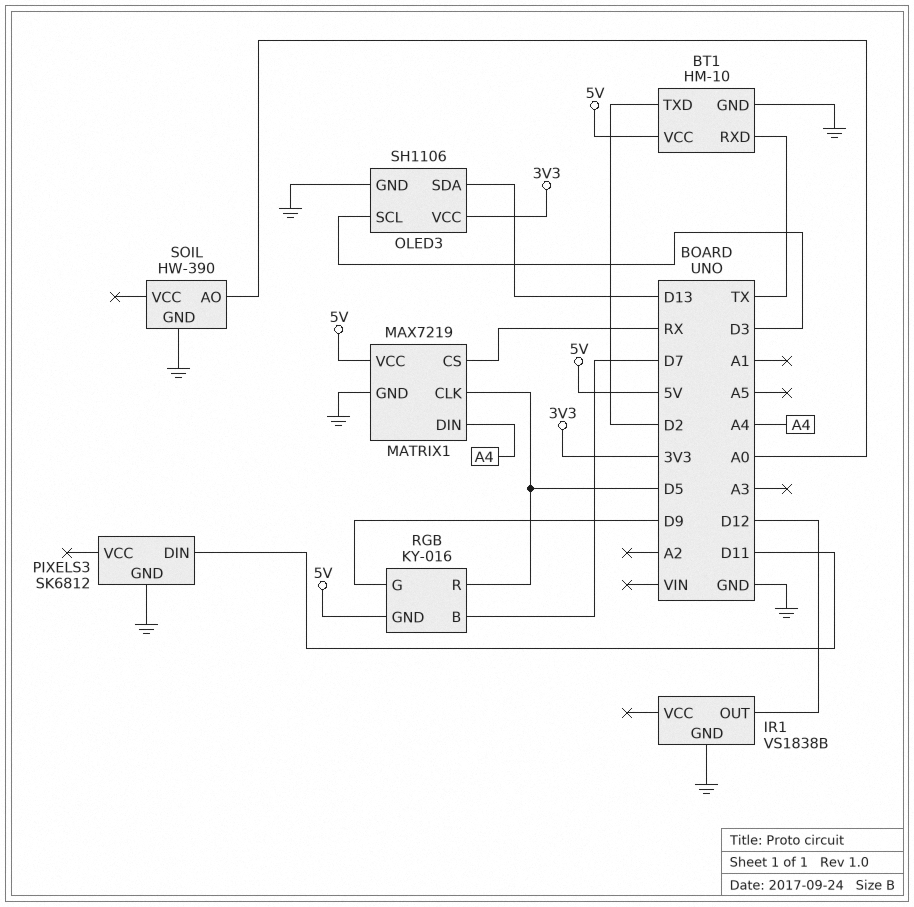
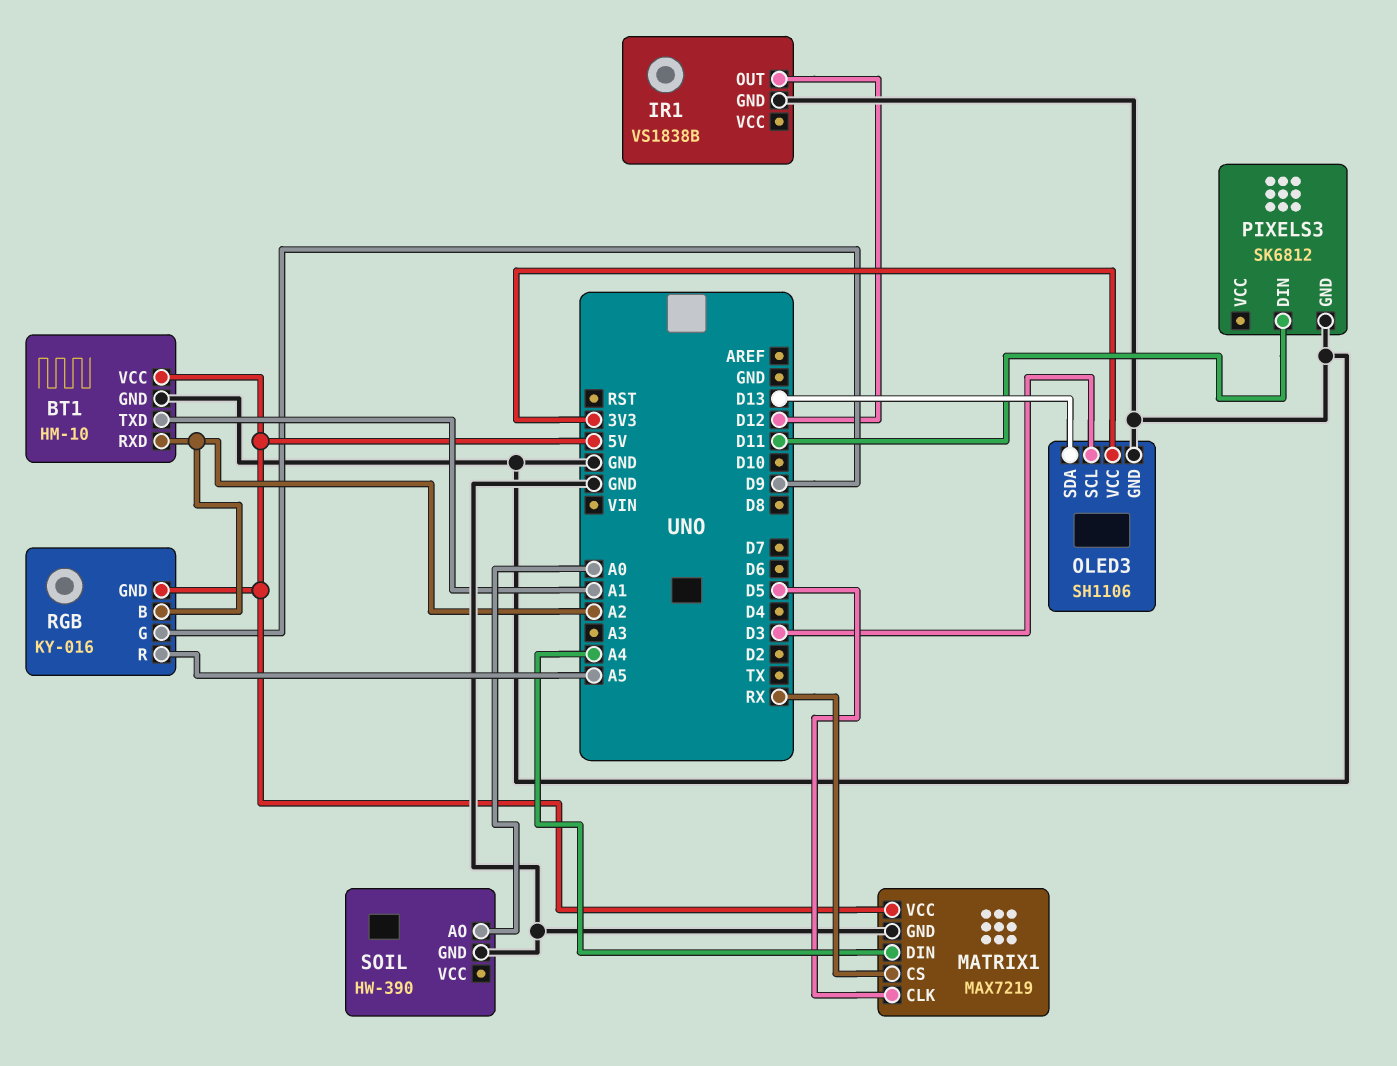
BT1 pin RXD: TX -> A2
BT1 pin TXD: D2 -> A1
RGB pin B: D7 -> A2
RGB pin R: D5 -> A5

